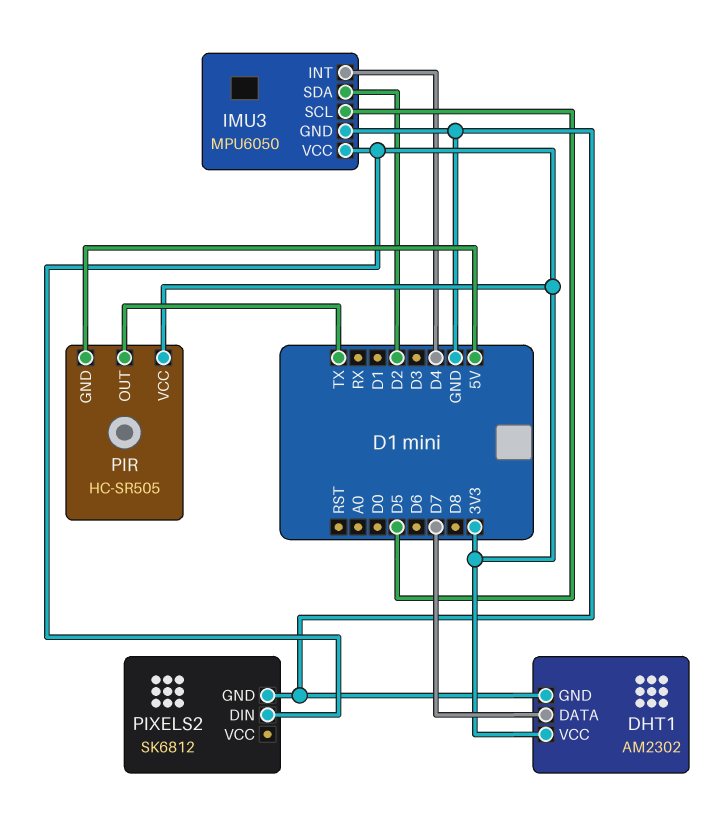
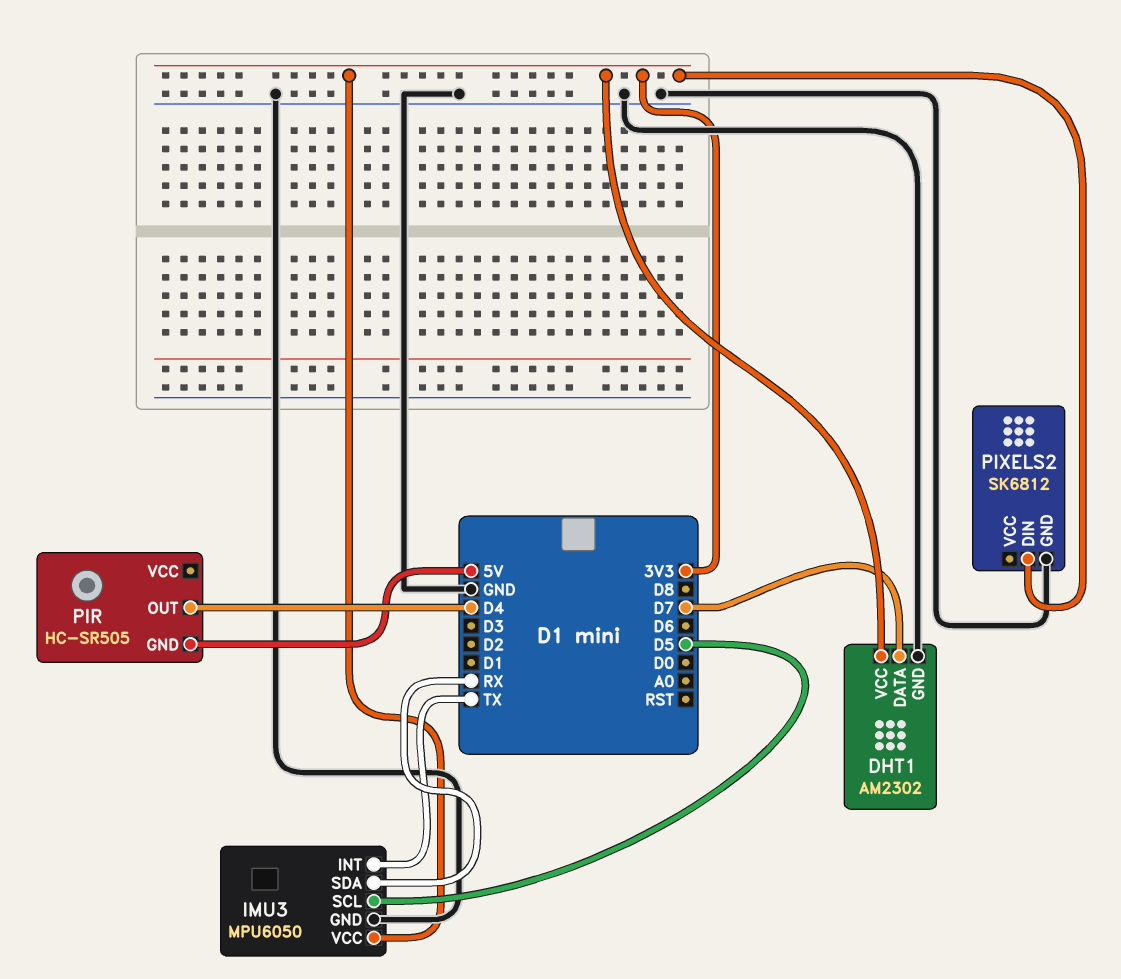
IMU3 pin INT: D4 -> TX
IMU3 pin SDA: D2 -> RX
PIR pin OUT: TX -> D4
PIR pin VCC: 3V3 -> none

